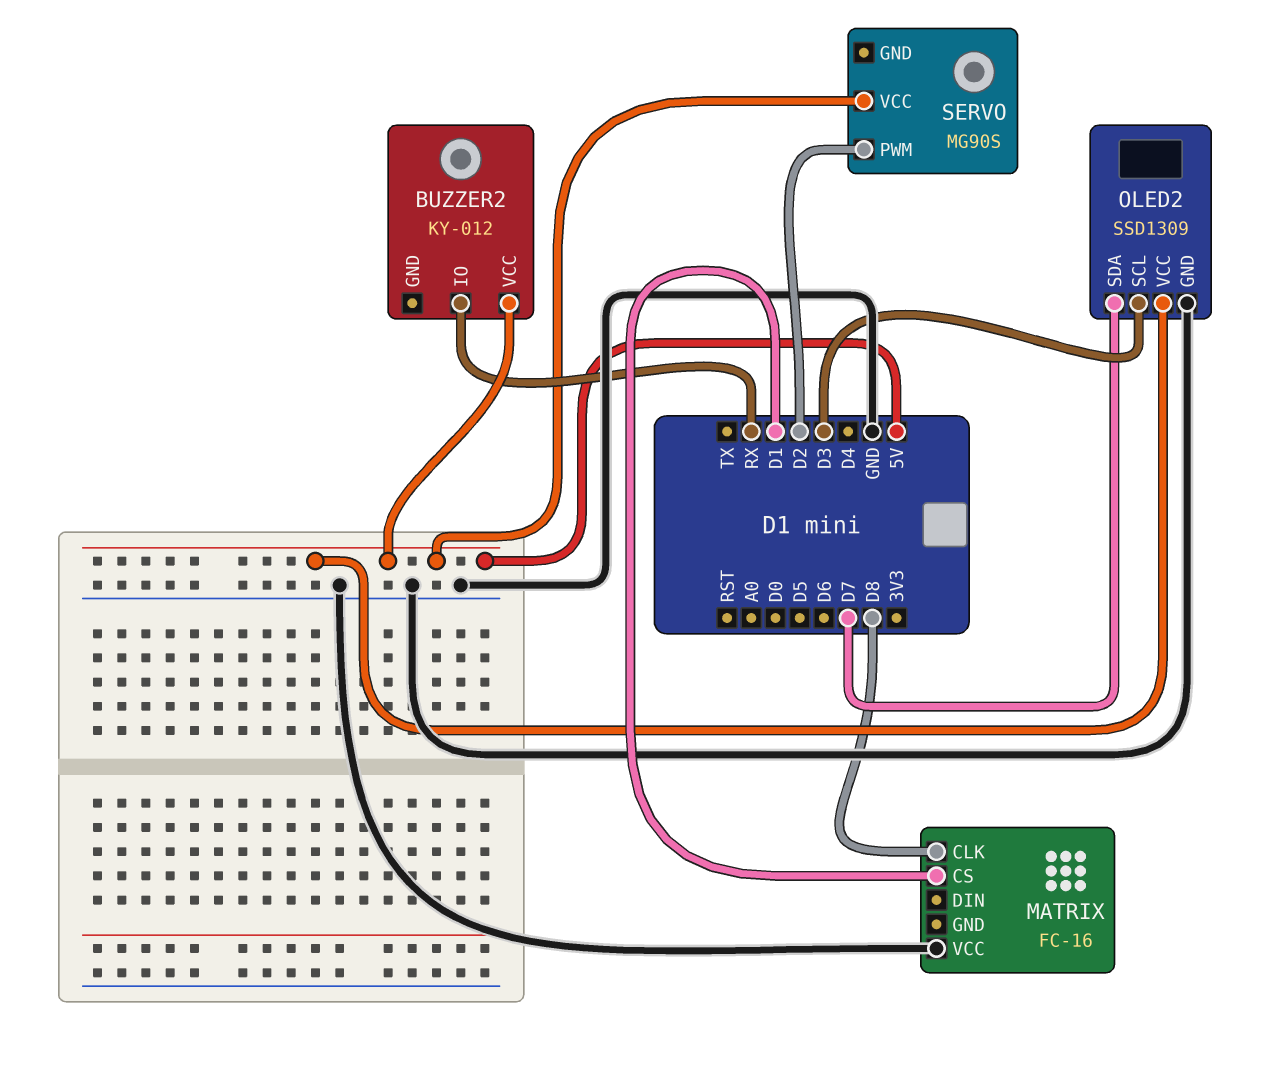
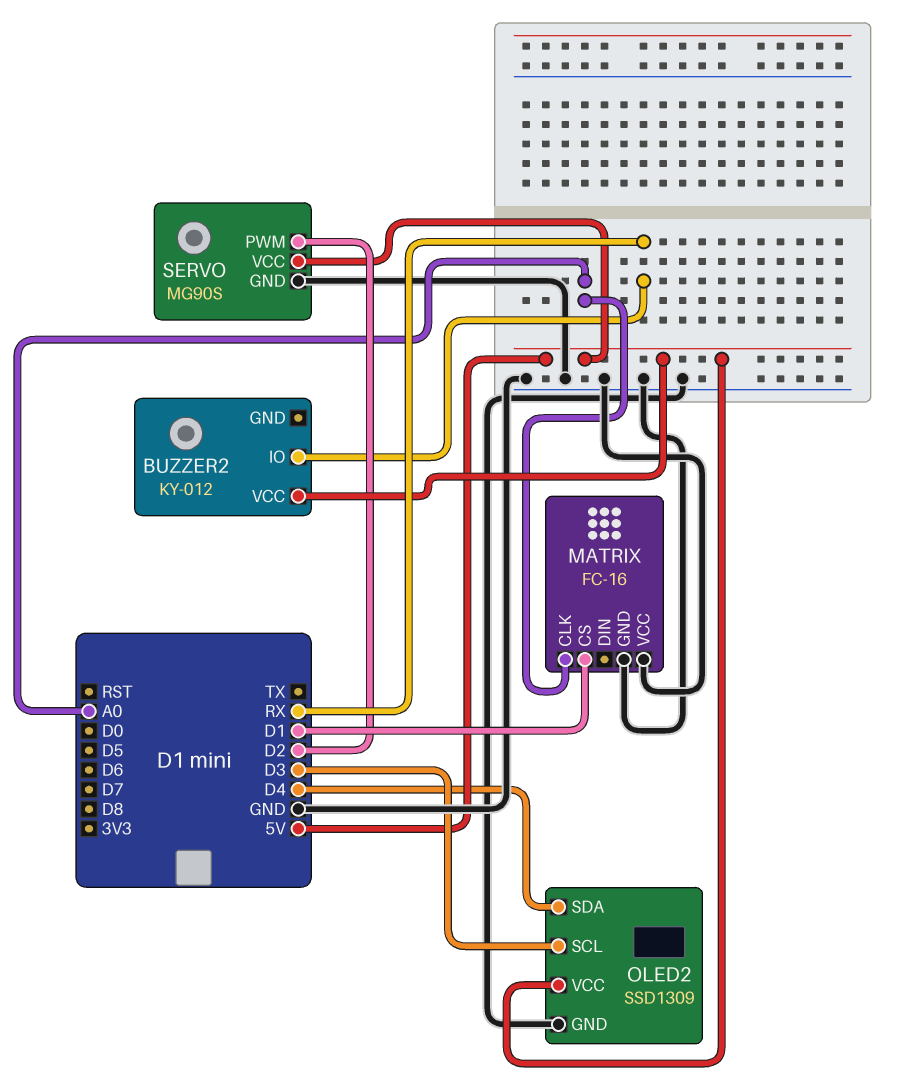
MATRIX pin CLK: D8 -> A0
MATRIX pin GND: none -> GND
OLED2 pin SDA: D7 -> D4
SERVO pin GND: none -> GND

